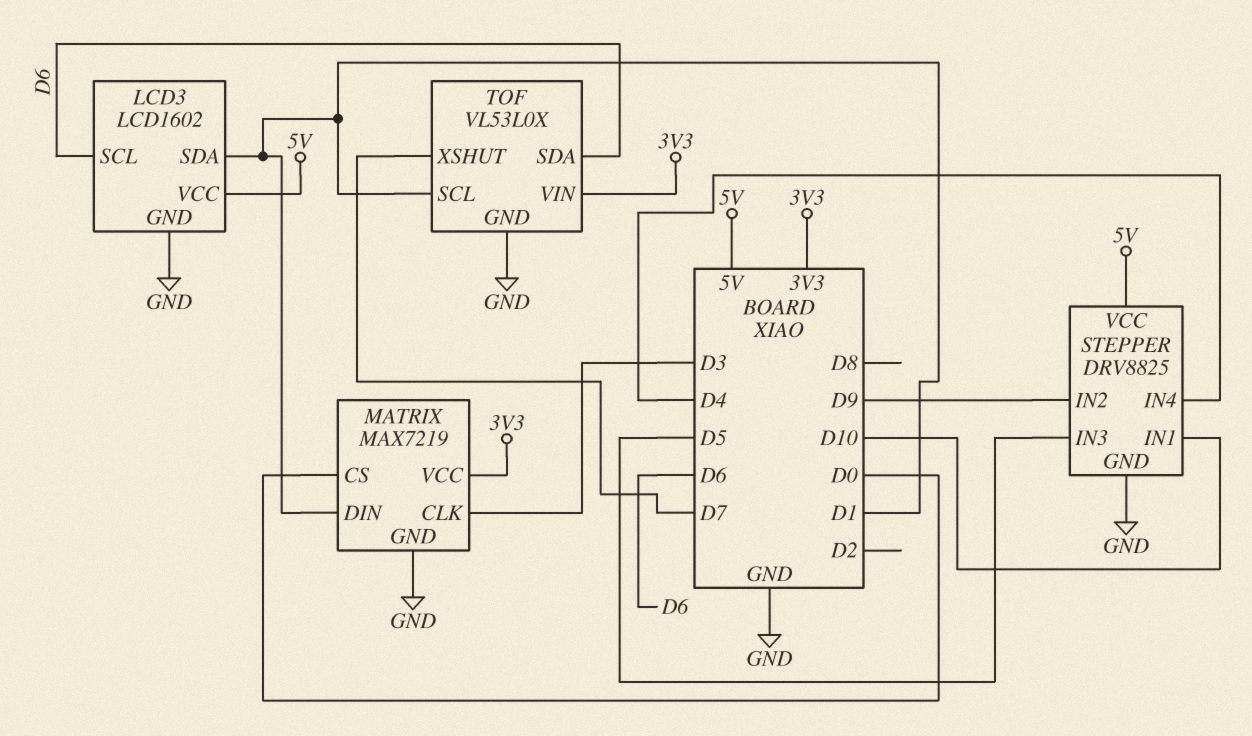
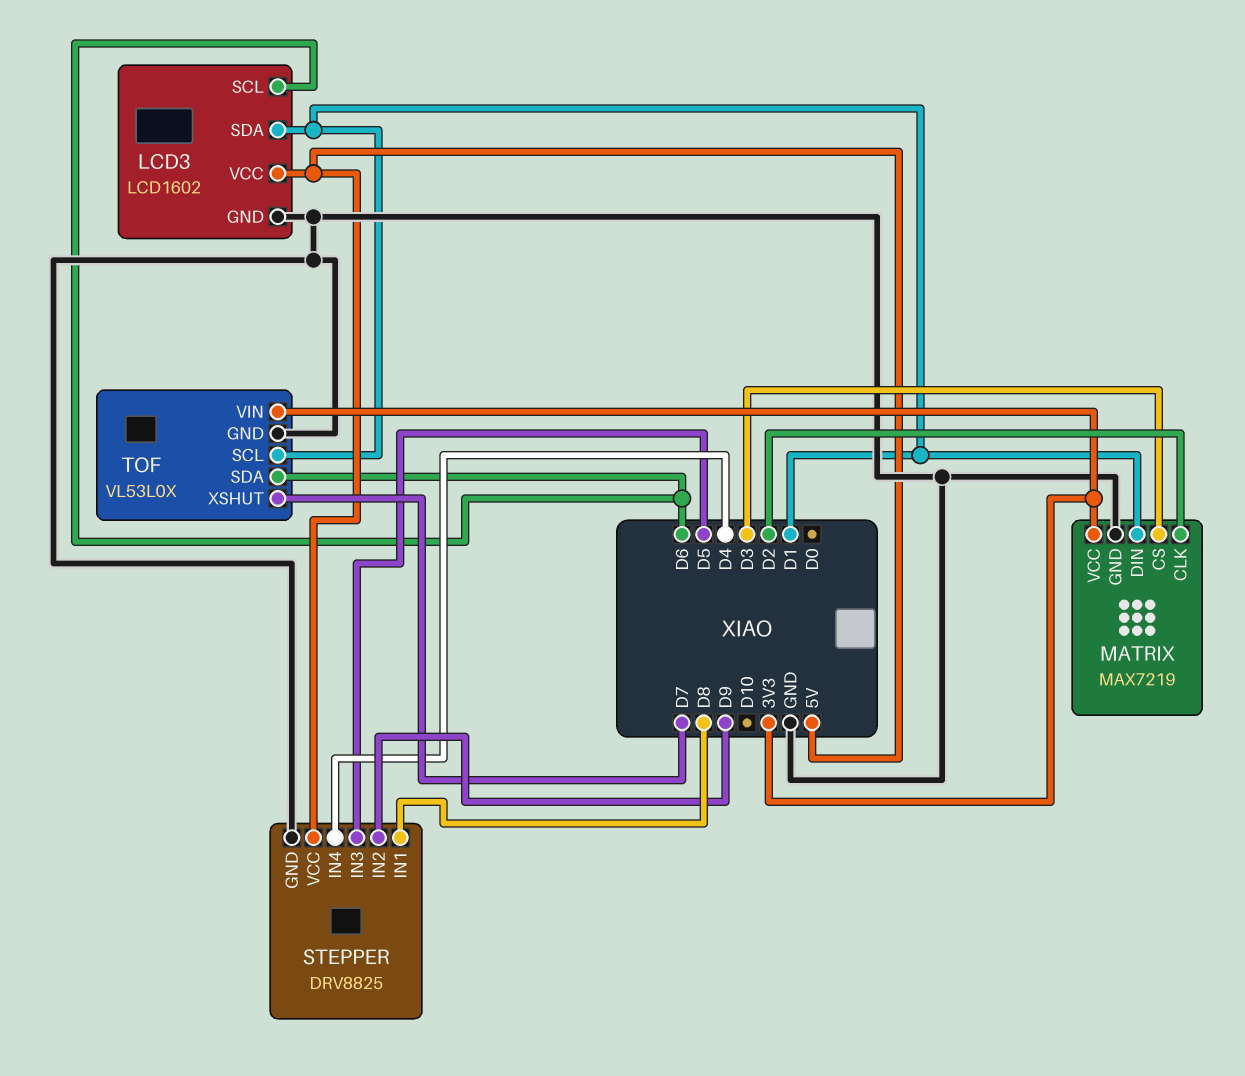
MATRIX pin CLK: D3 -> D2
MATRIX pin CS: D0 -> D3
STEPPER pin IN1: D10 -> D8

